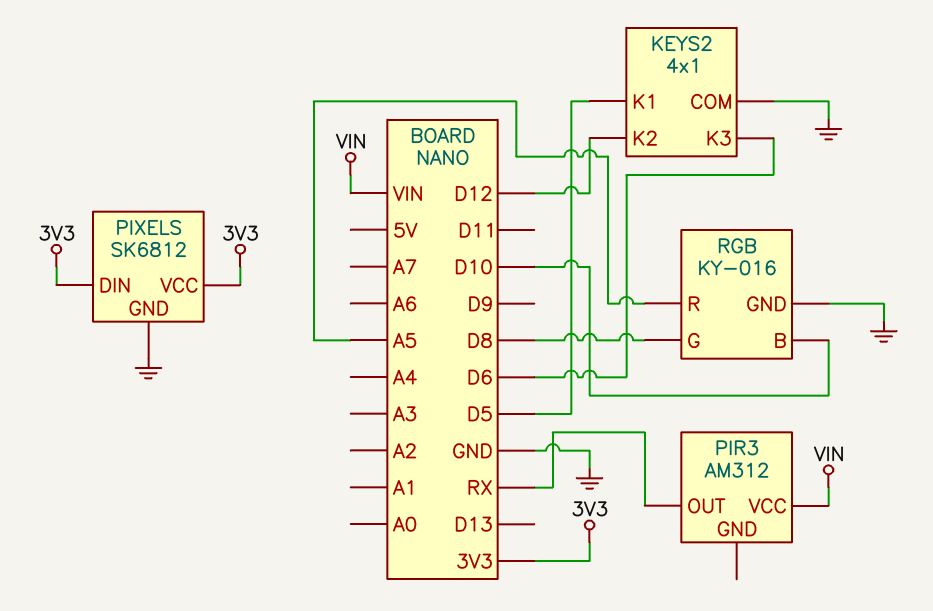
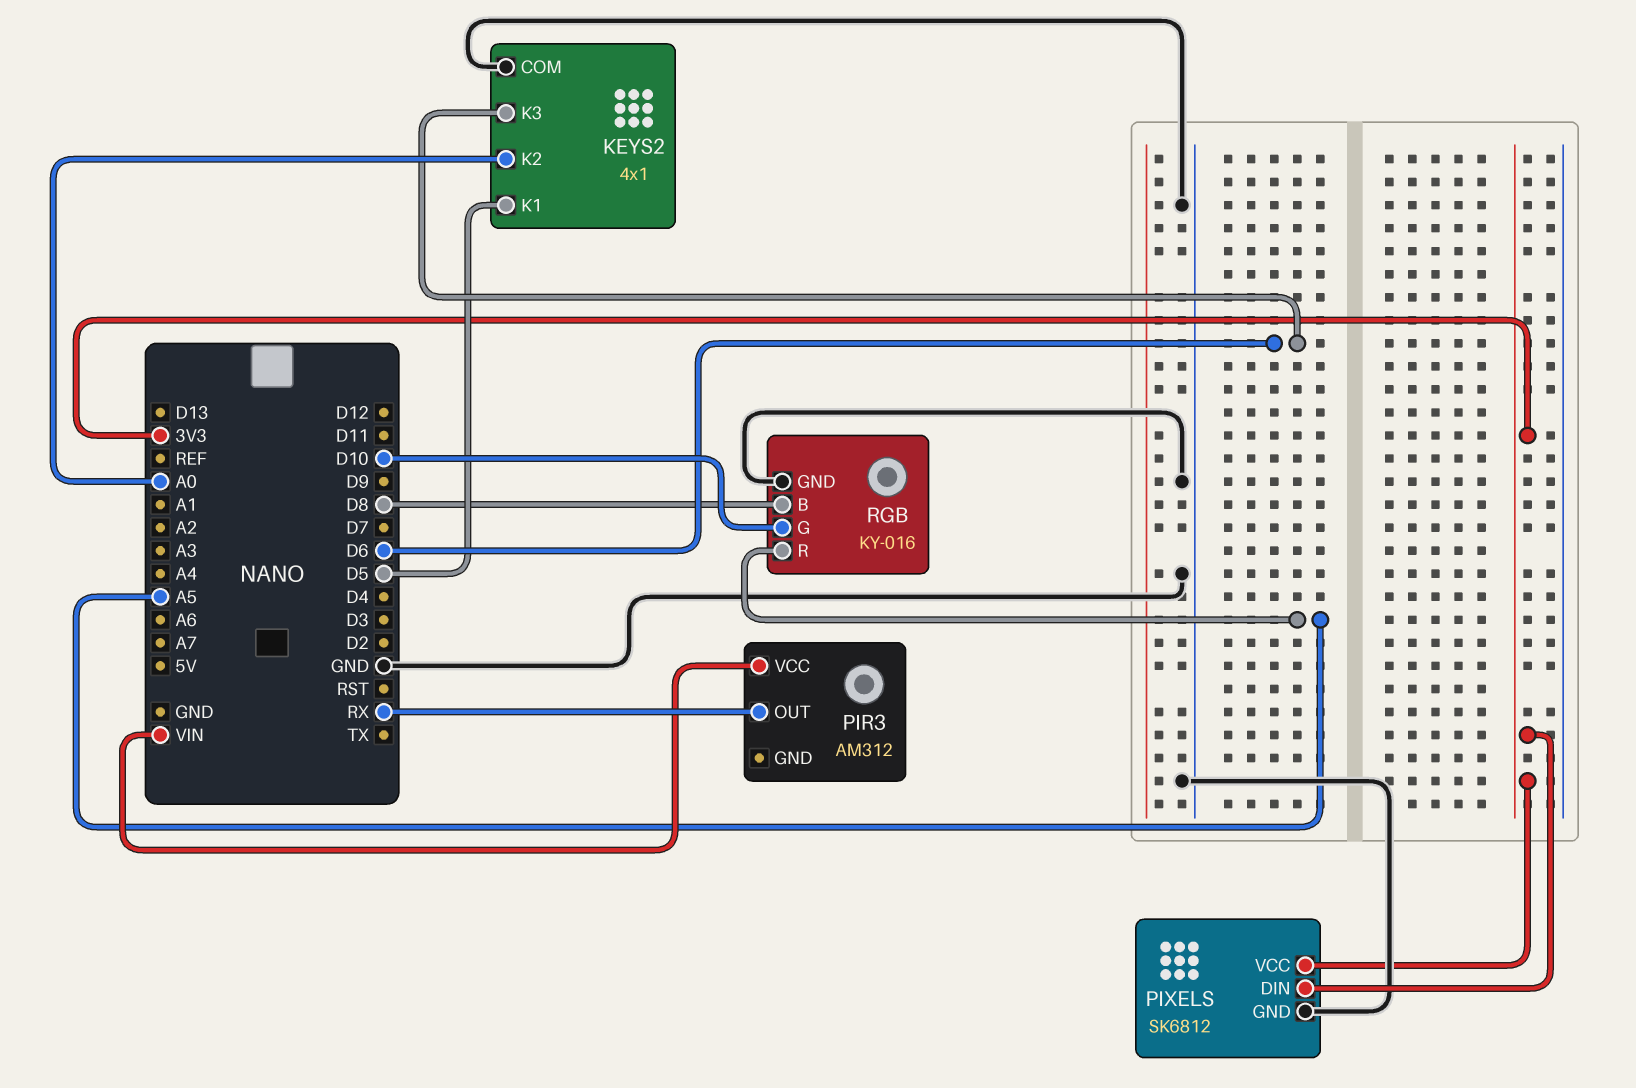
KEYS2 pin K2: D12 -> A0
RGB pin B: D10 -> D8
RGB pin G: D8 -> D10

